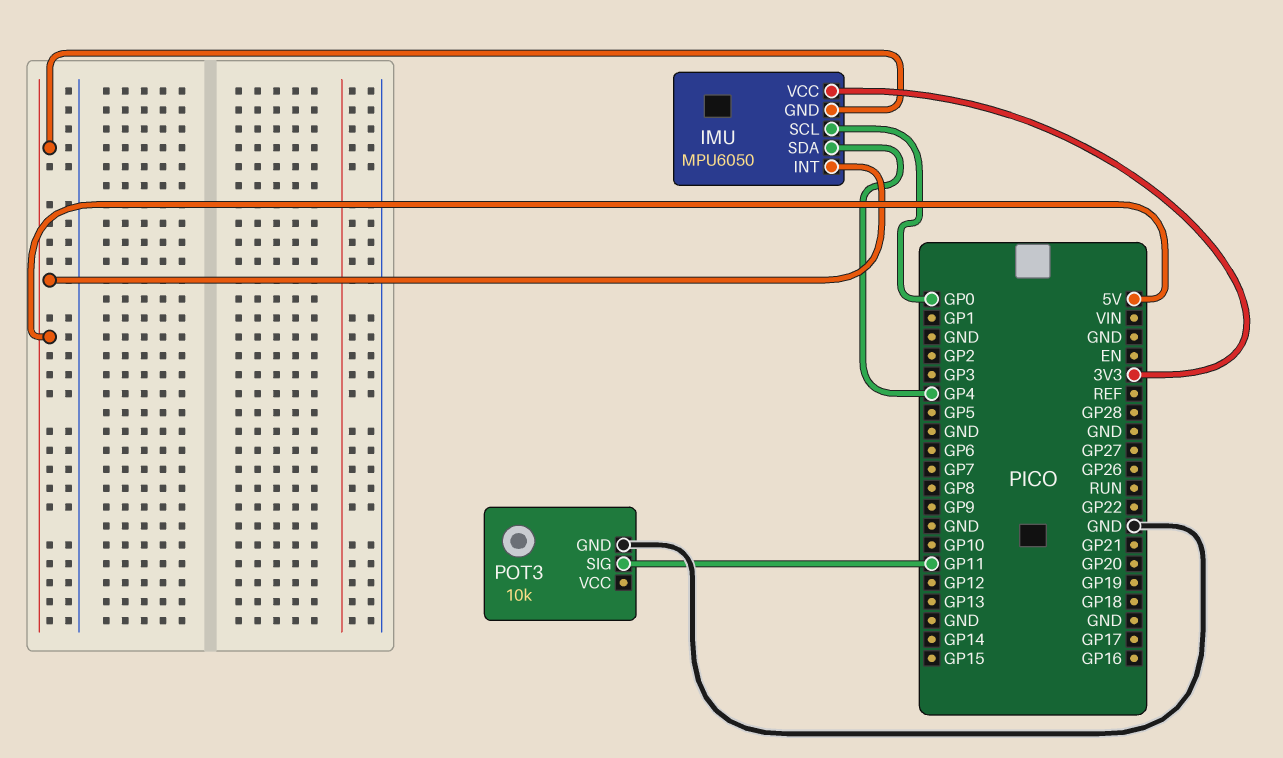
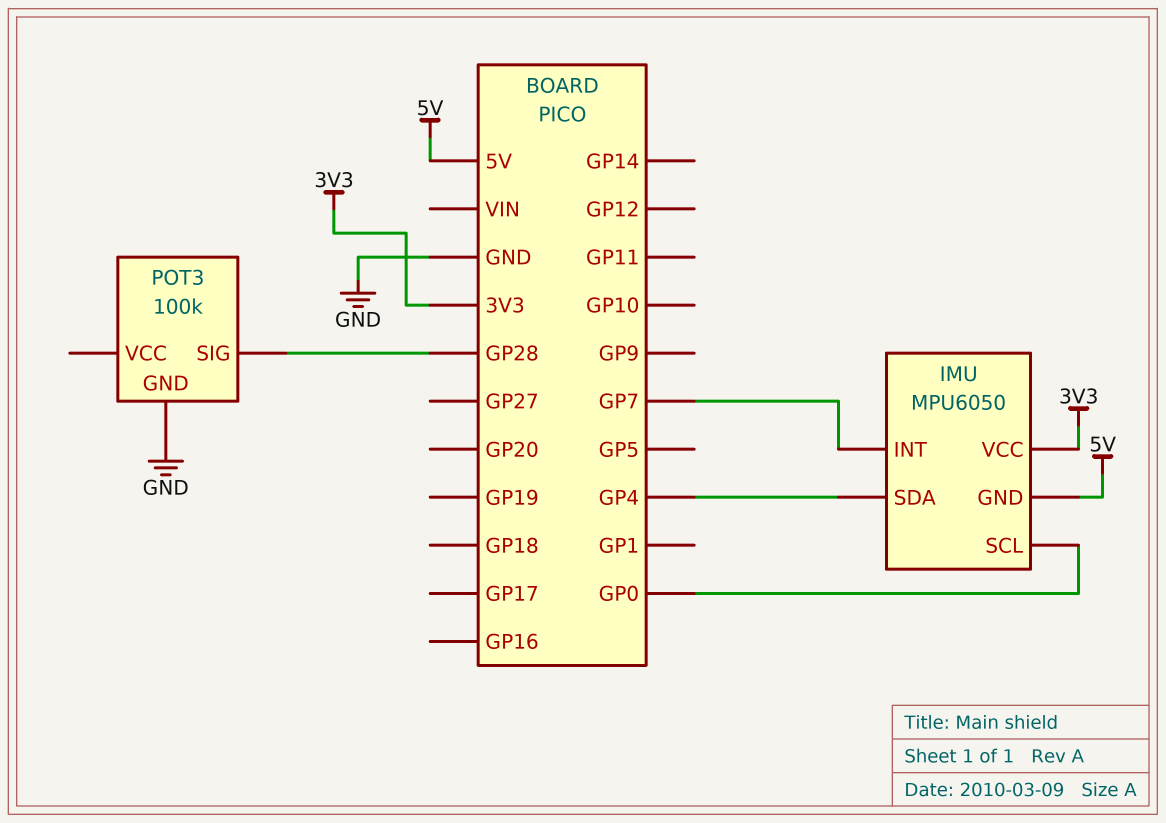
IMU pin INT: 5V -> GP7
POT3: 10k -> 100k
POT3 pin SIG: GP11 -> GP28

